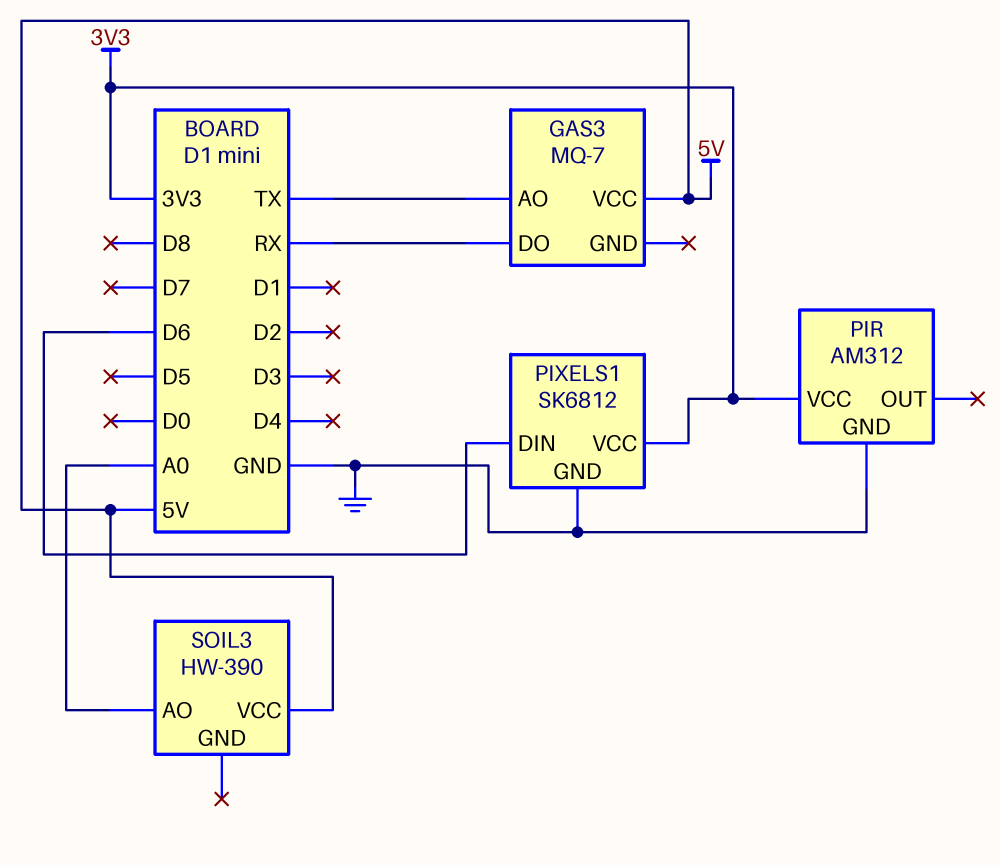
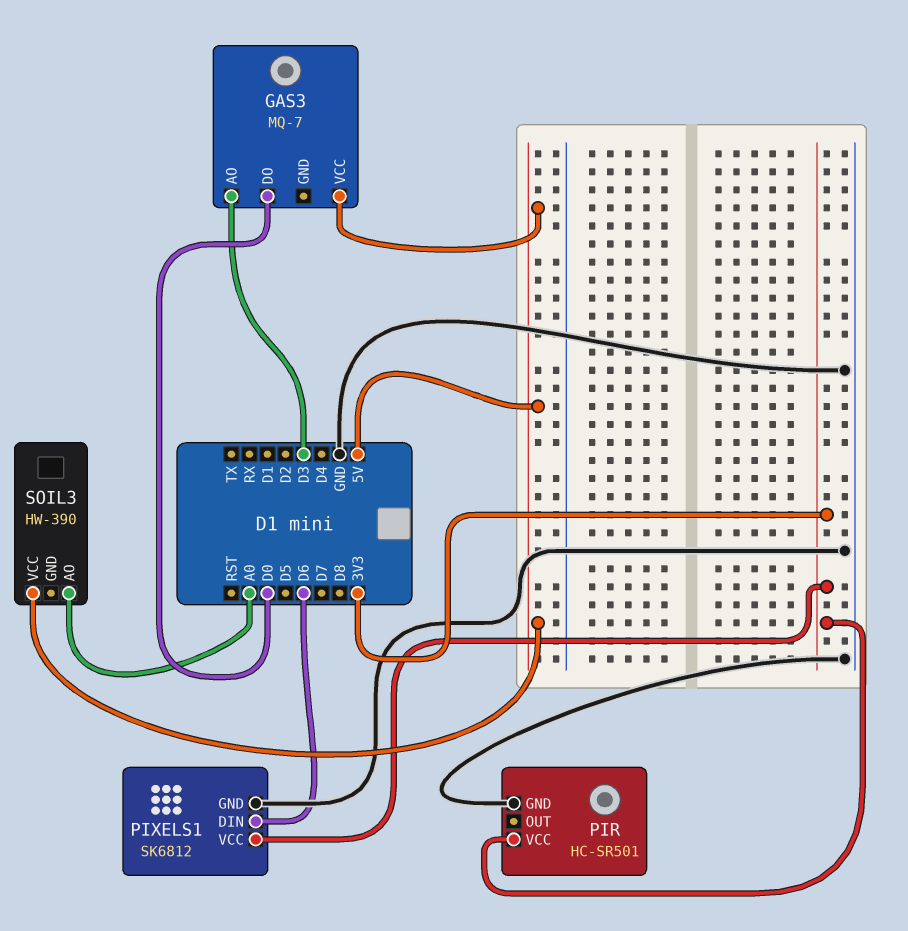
GAS3 pin AO: TX -> D3
GAS3 pin DO: RX -> D0
PIR: AM312 -> HC-SR501

